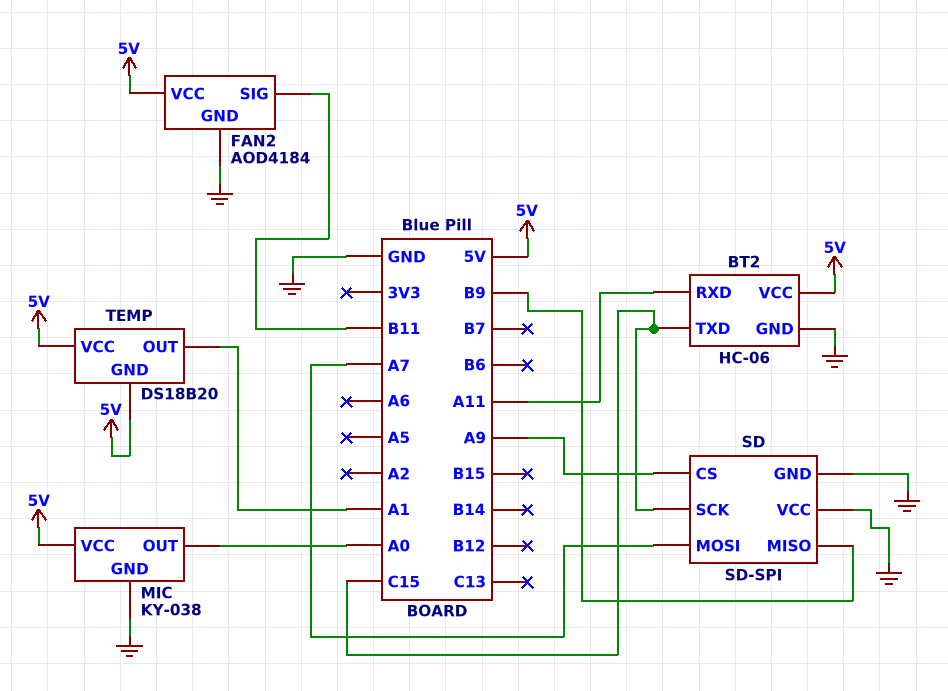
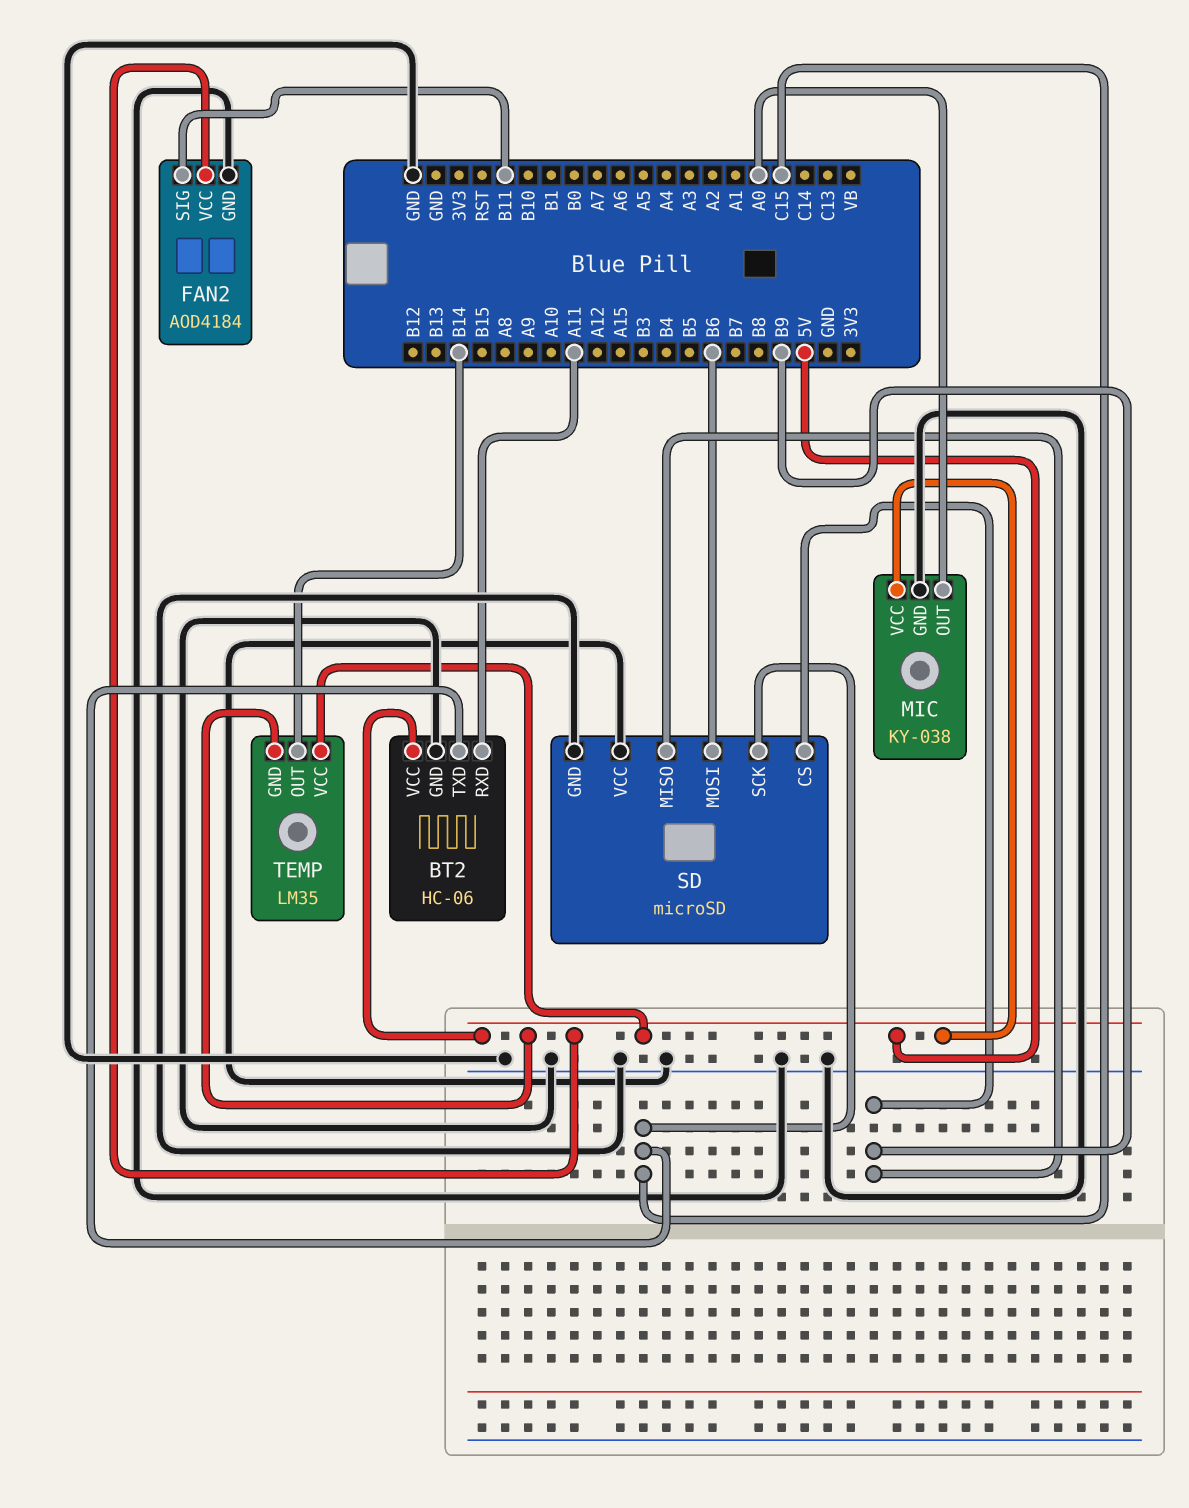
SD: SD-SPI -> microSD
SD pin CS: A9 -> B9
SD pin MOSI: A7 -> B6
TEMP: DS18B20 -> LM35
TEMP pin OUT: A1 -> B14

